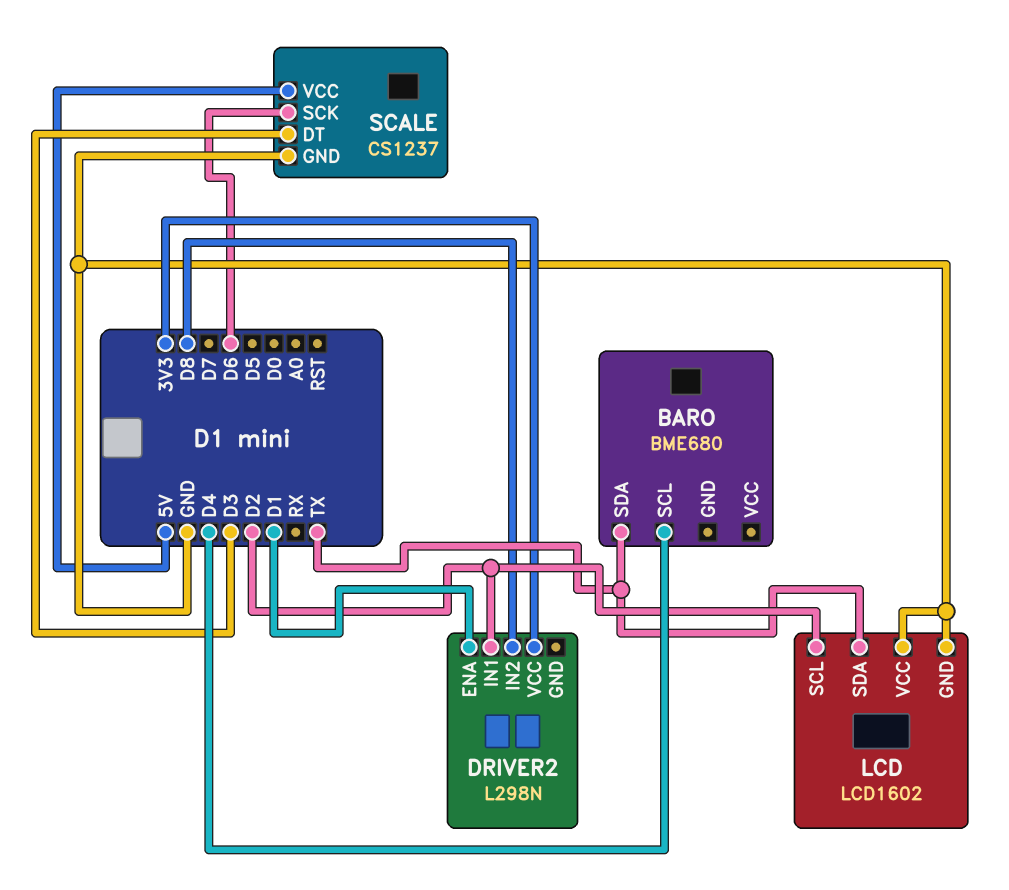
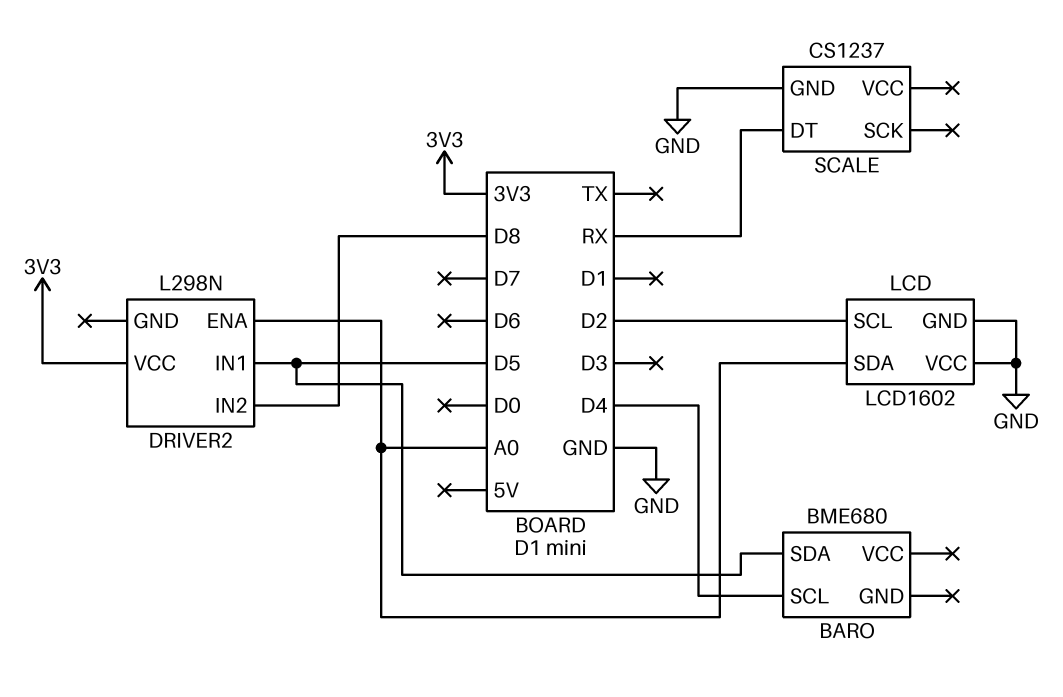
BARO pin SDA: TX -> D5
DRIVER2 pin ENA: D1 -> A0
DRIVER2 pin IN1: D2 -> D5
LCD pin SDA: TX -> A0
SCALE pin DT: D3 -> RX
SCALE pin SCK: D6 -> none
SCALE pin VCC: 5V -> none

